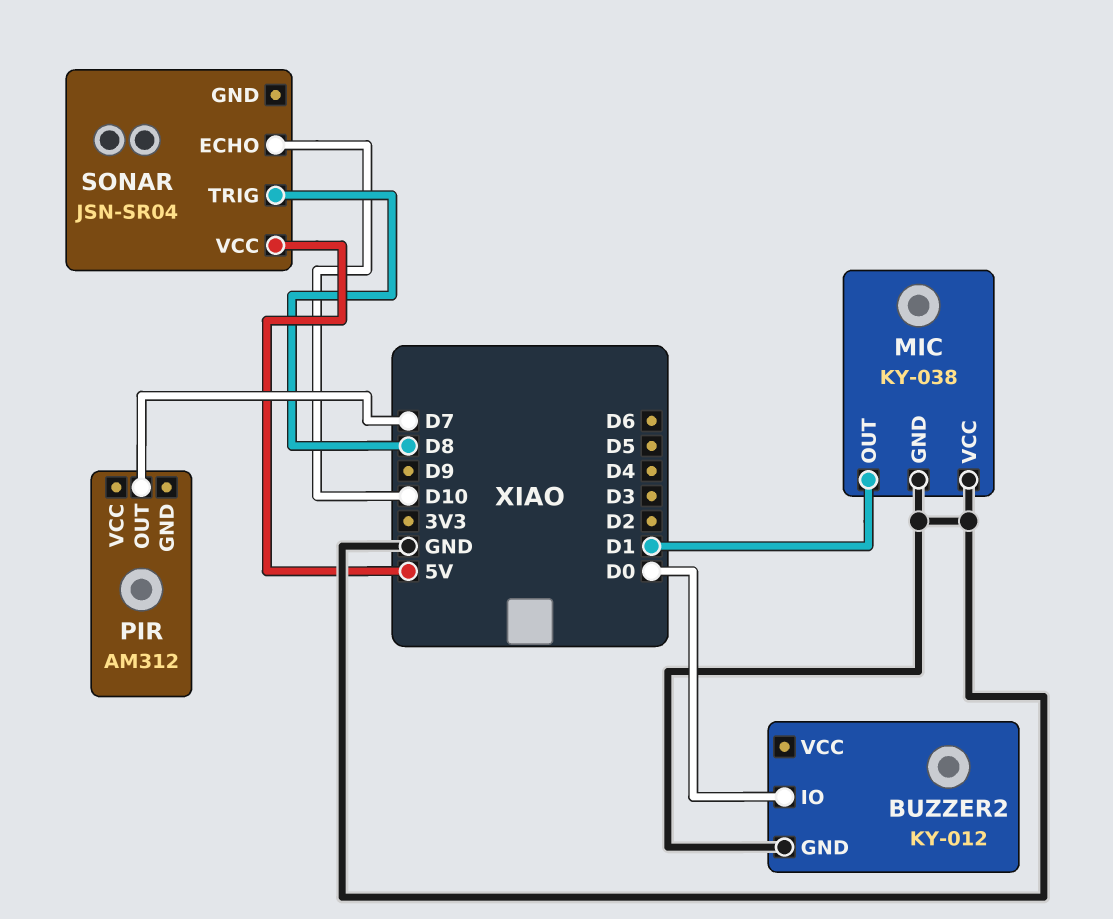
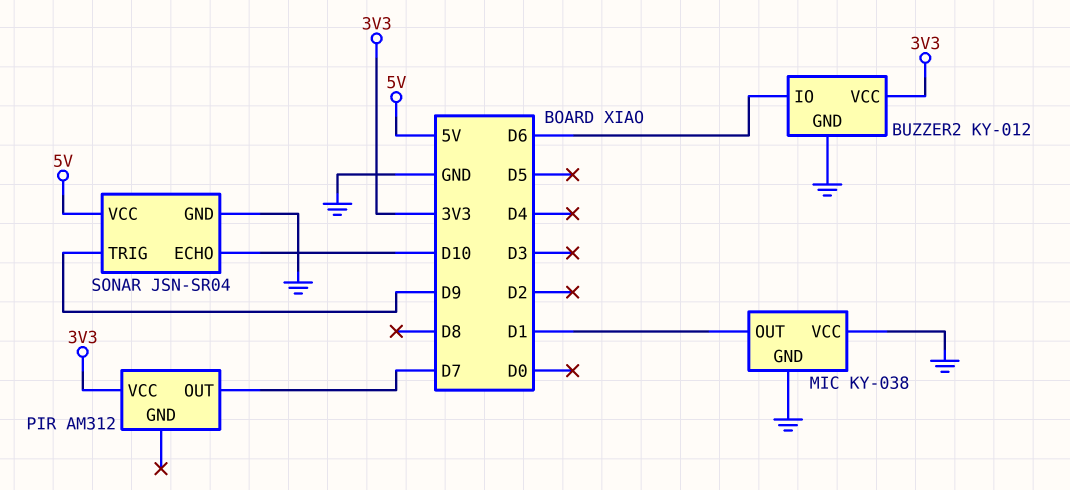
BUZZER2 pin IO: D0 -> D6
BUZZER2 pin VCC: none -> 3V3
PIR pin VCC: none -> 3V3
SONAR pin GND: none -> GND
SONAR pin TRIG: D8 -> D9

